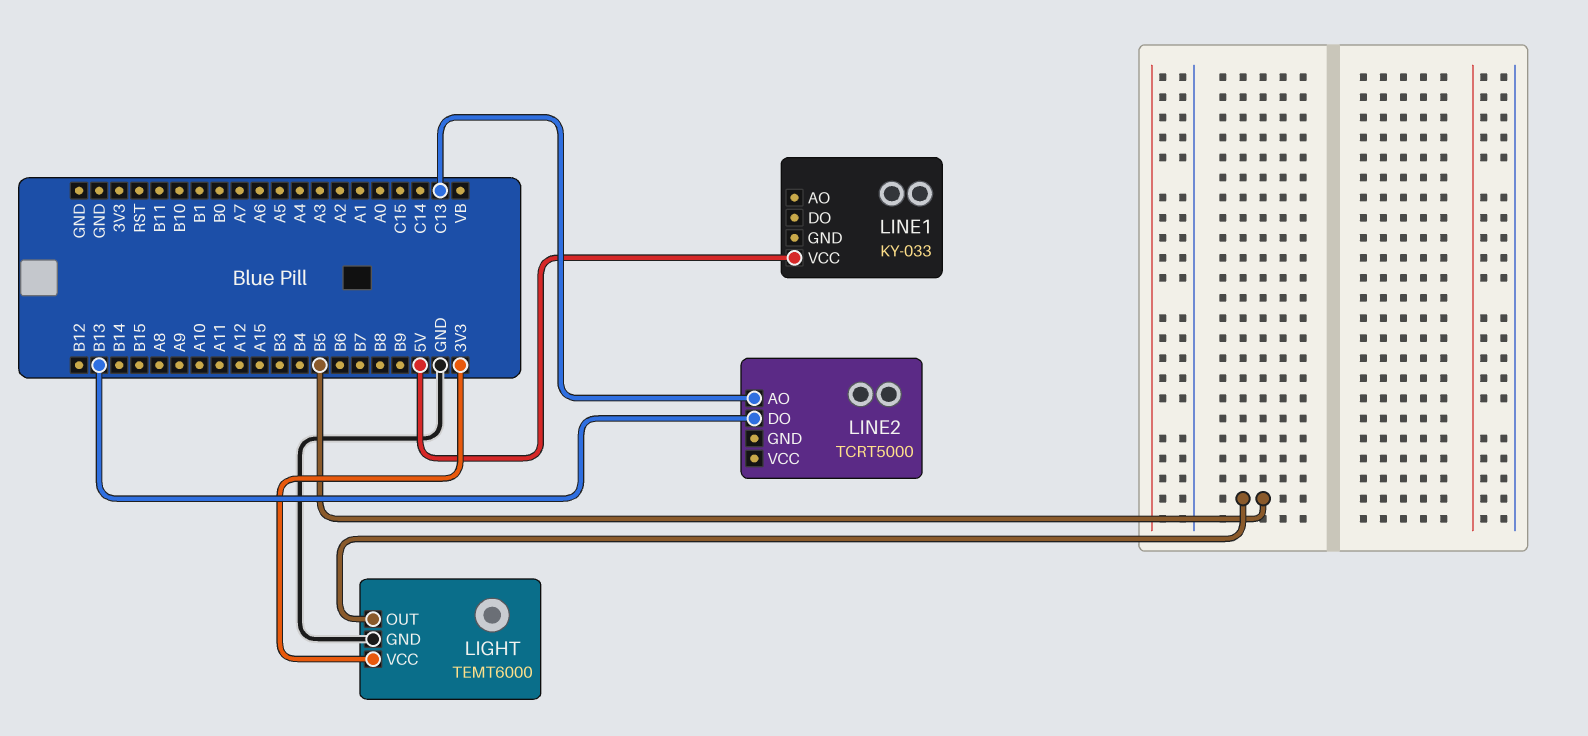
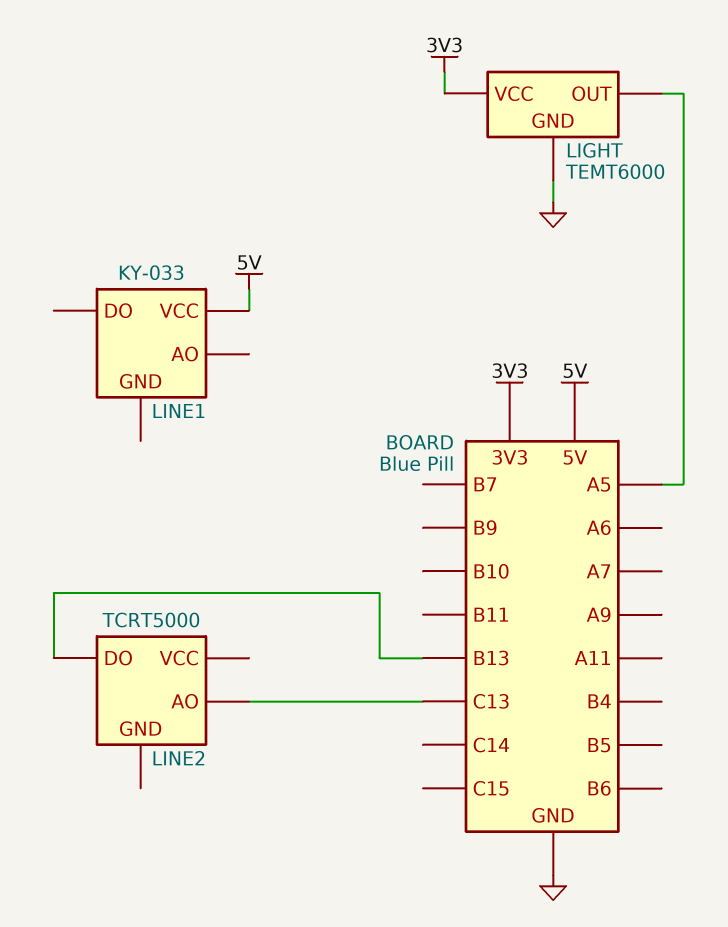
LIGHT pin OUT: B5 -> A5

